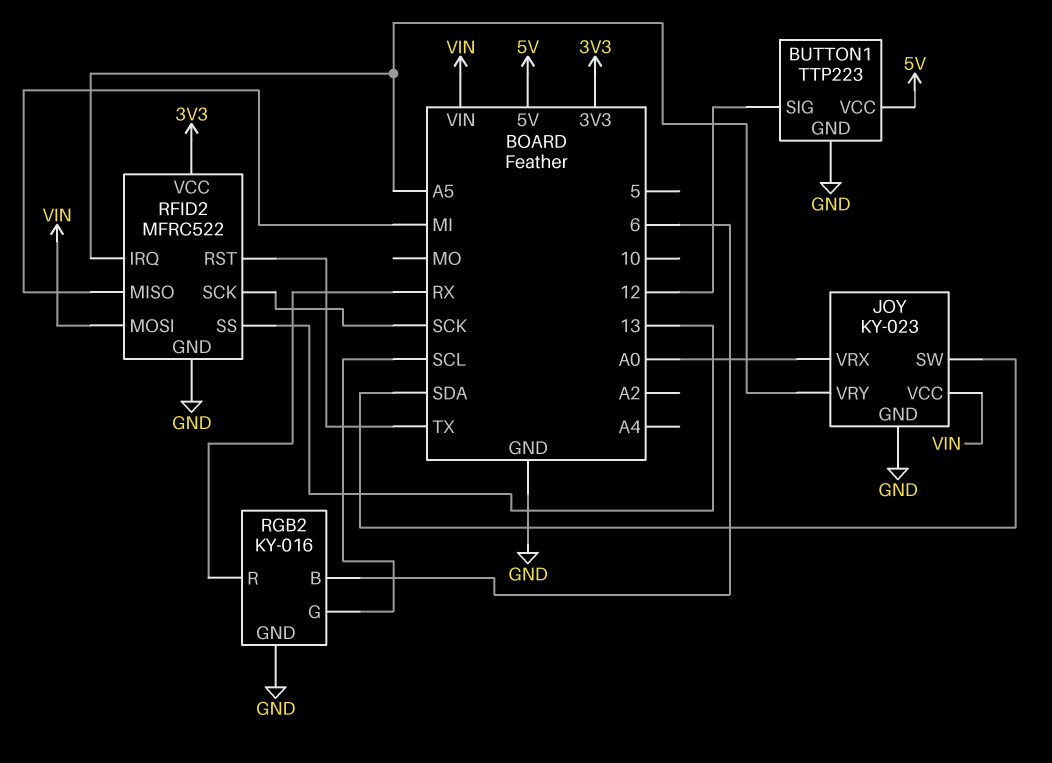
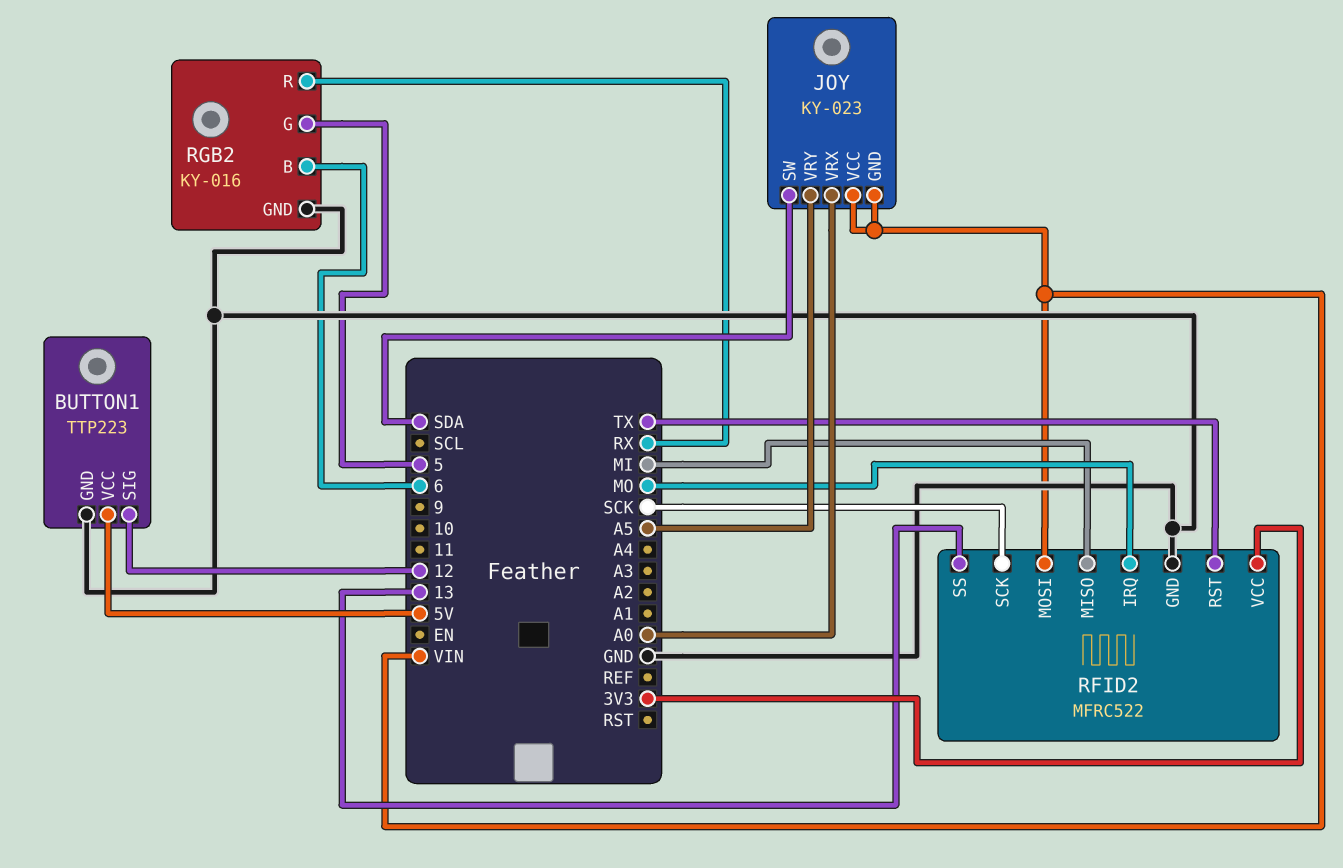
JOY pin GND: GND -> VIN
RFID2 pin IRQ: A5 -> MO
RGB2 pin G: SCL -> 5

